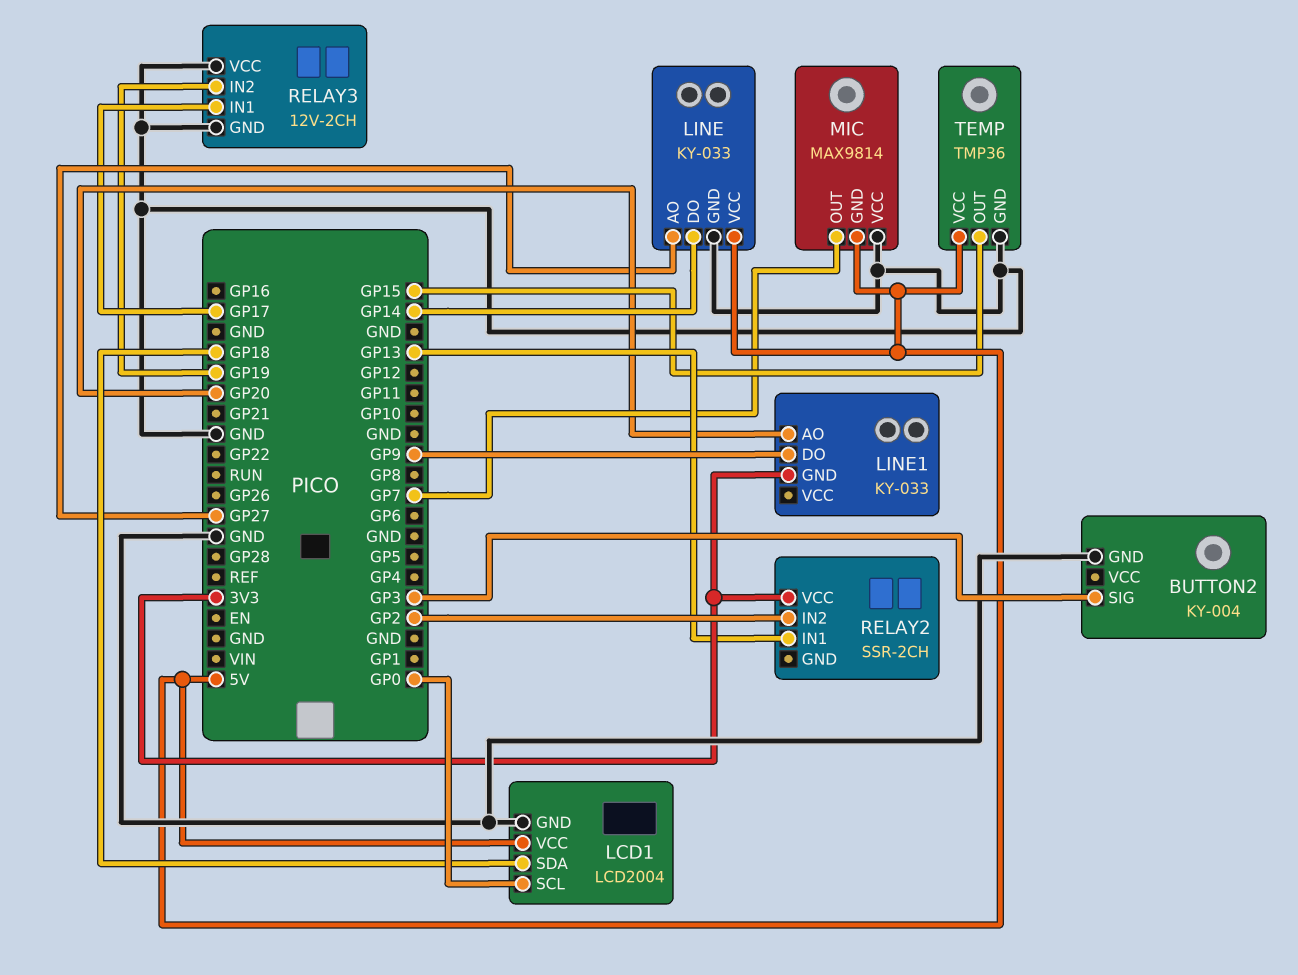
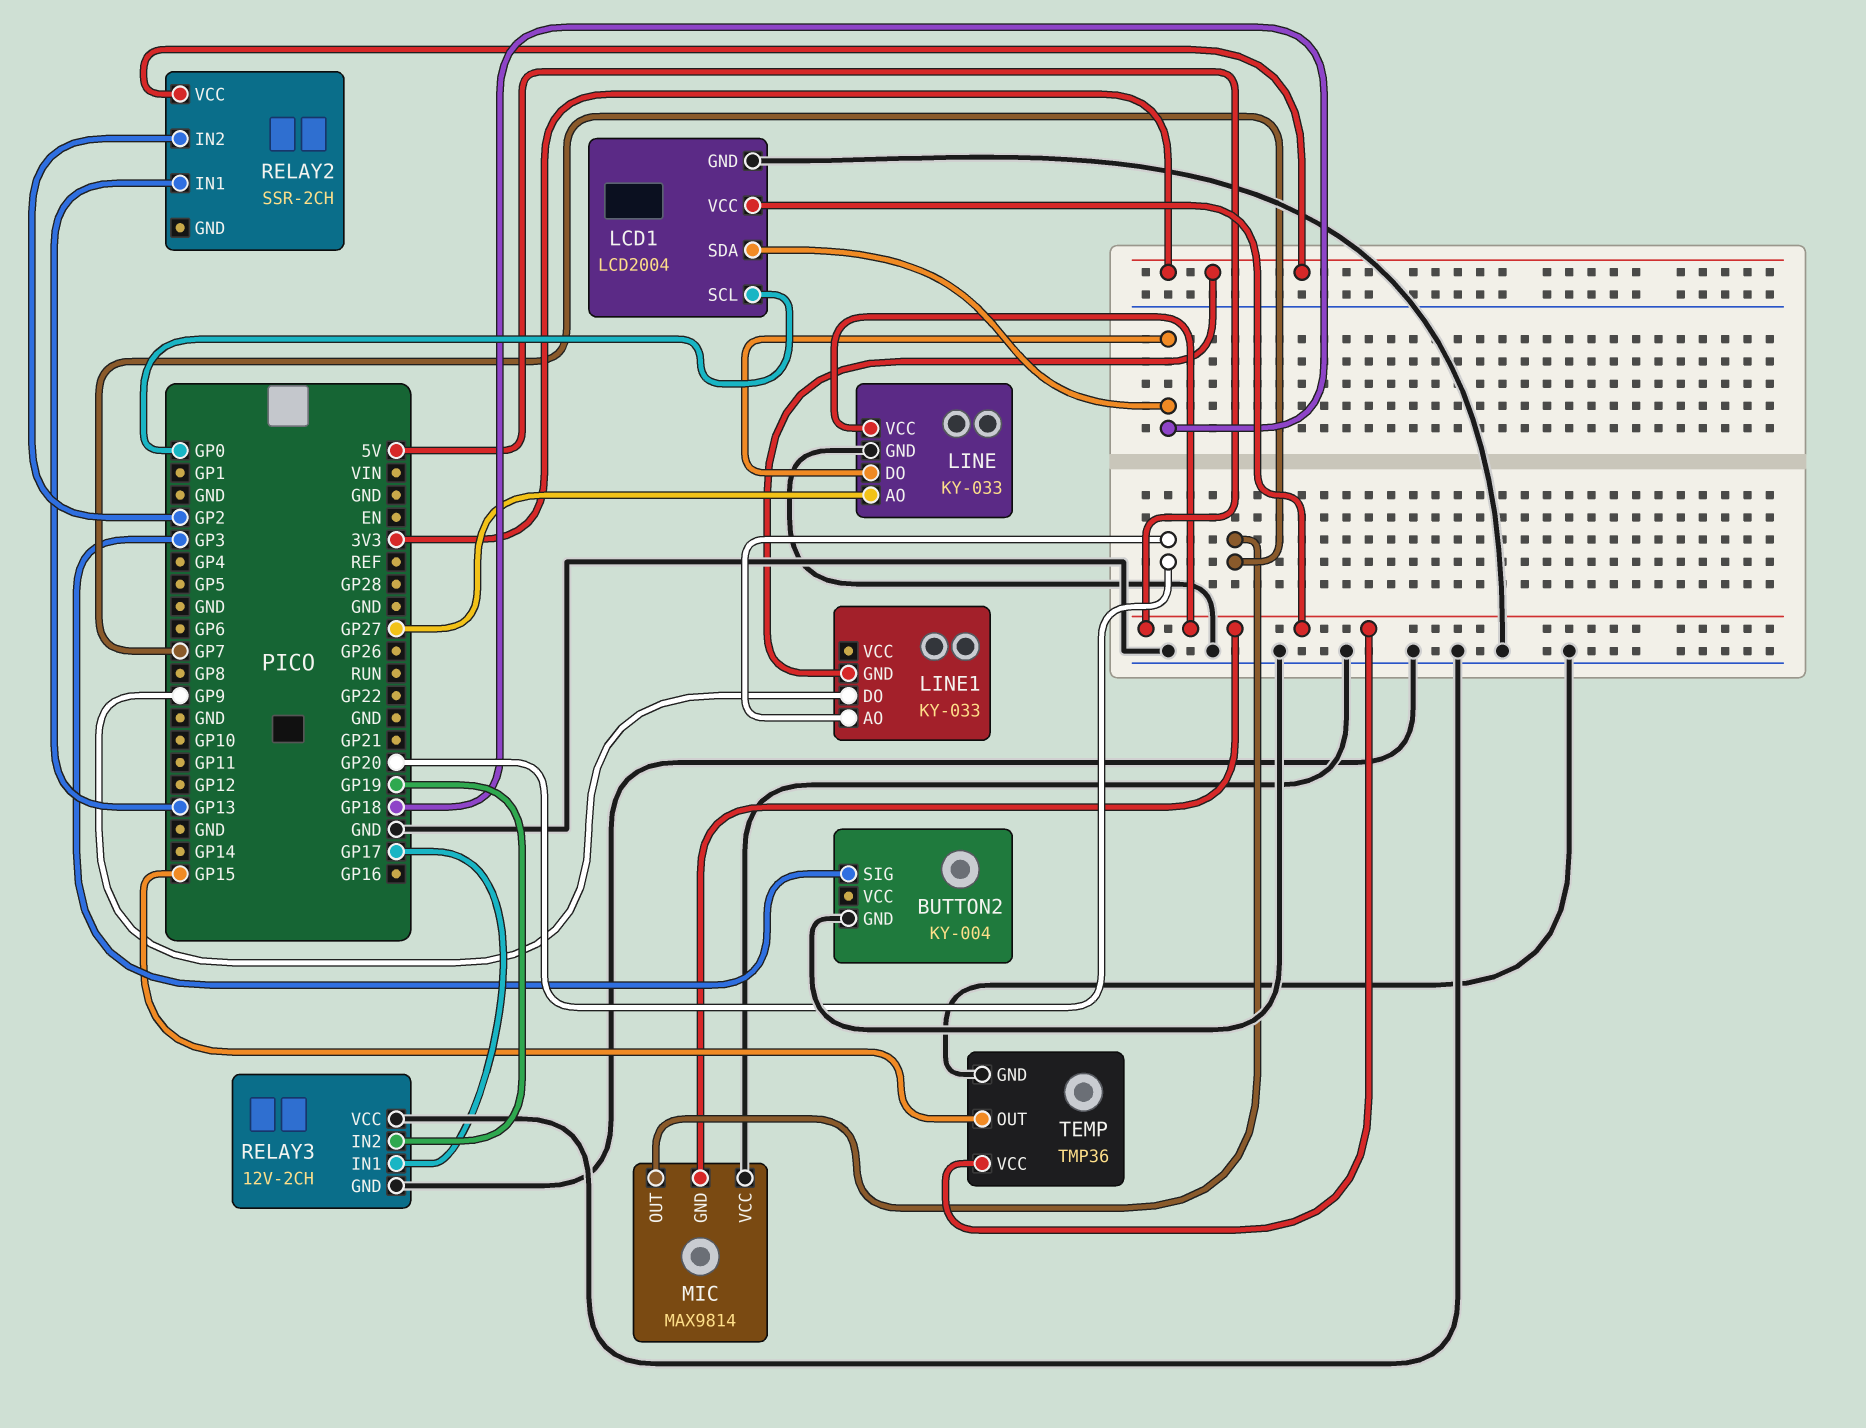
LINE pin DO: GP14 -> GP18

